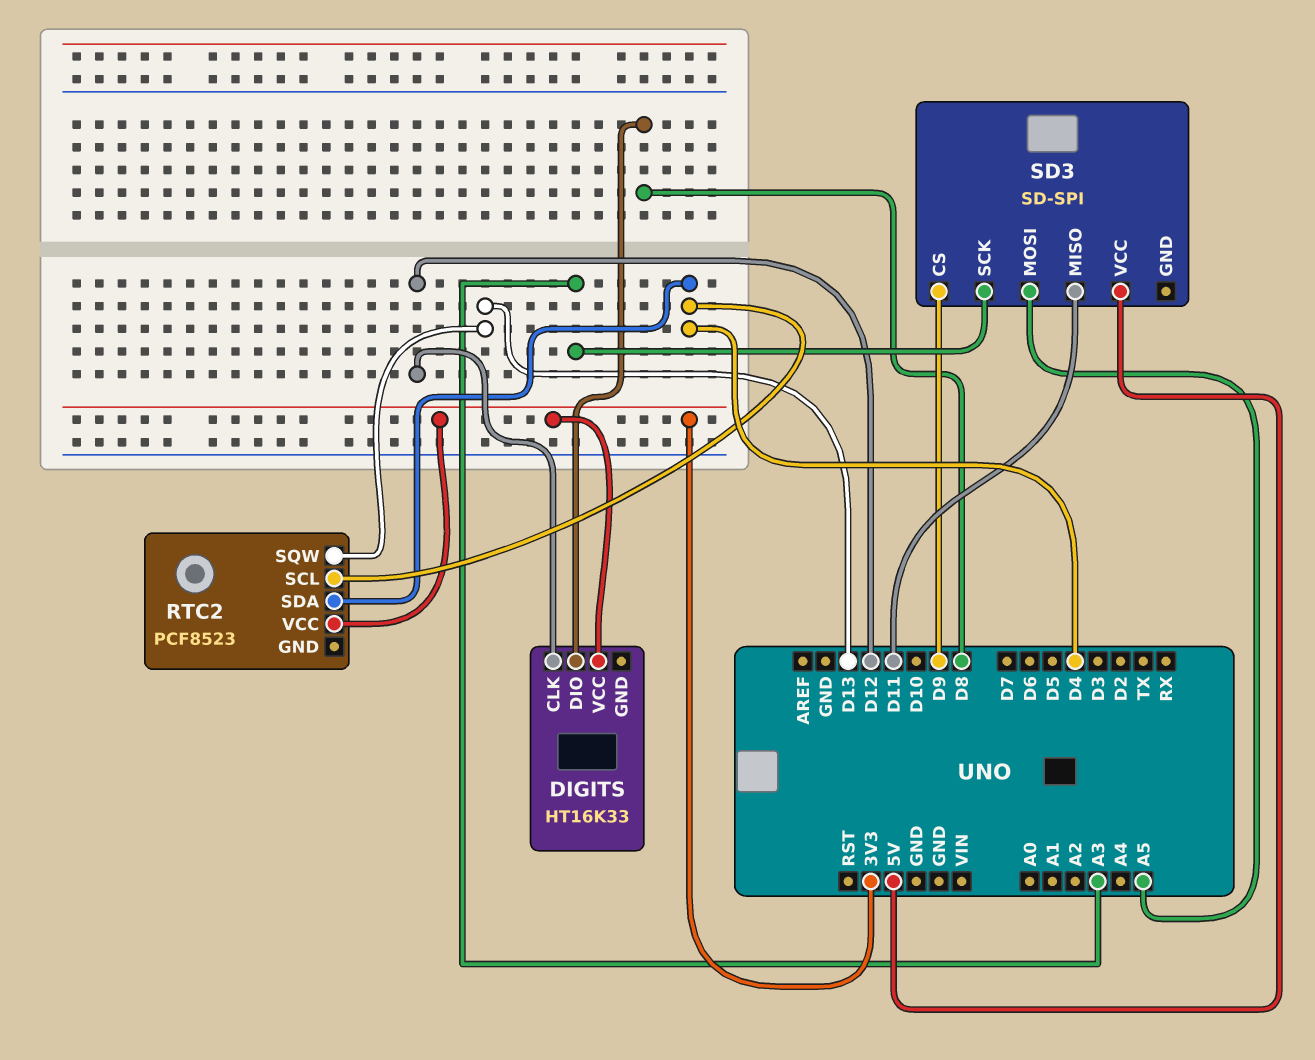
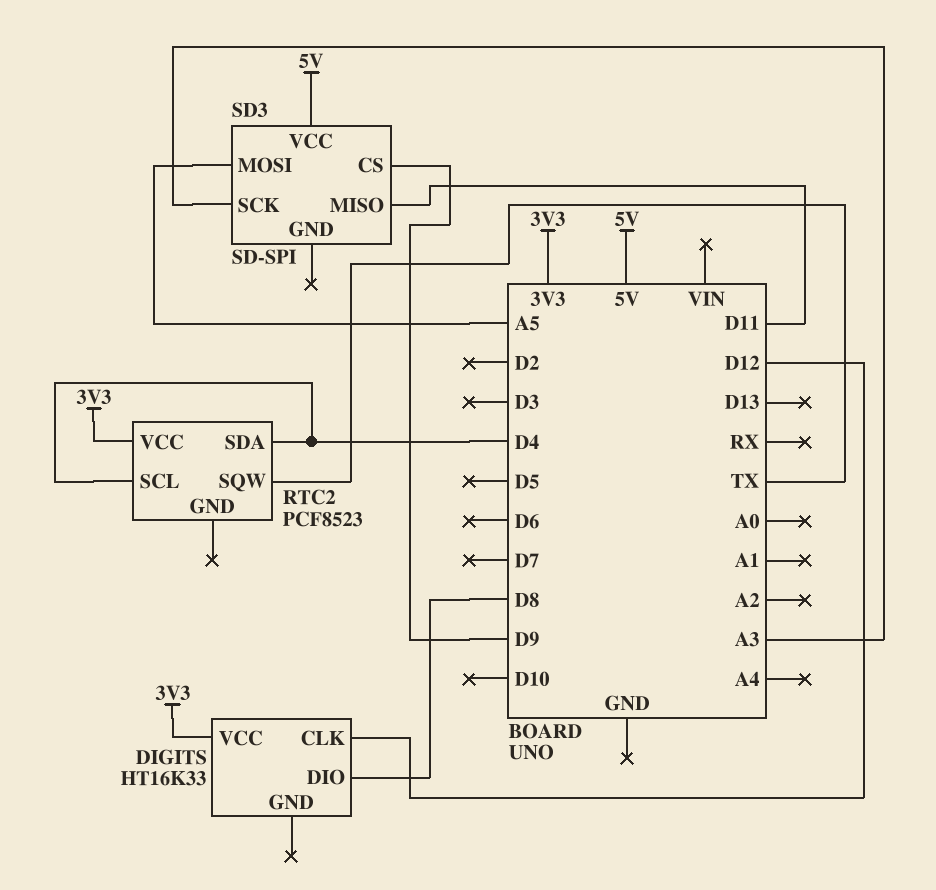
RTC2 pin SQW: D13 -> TX

